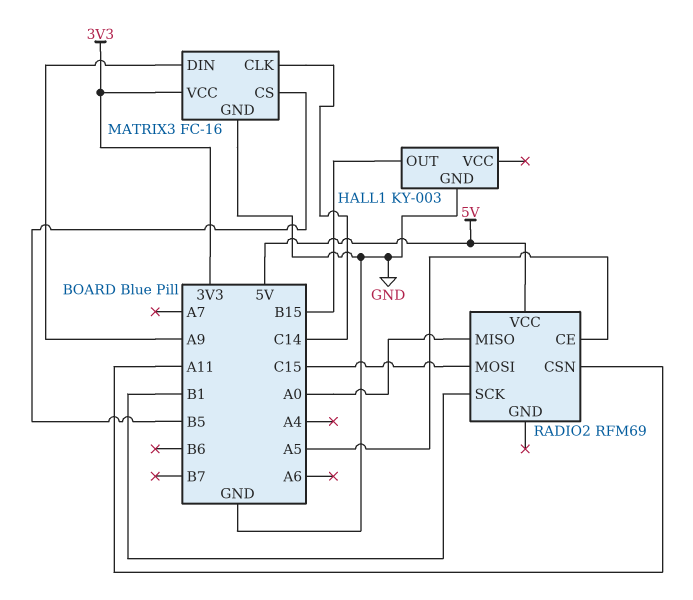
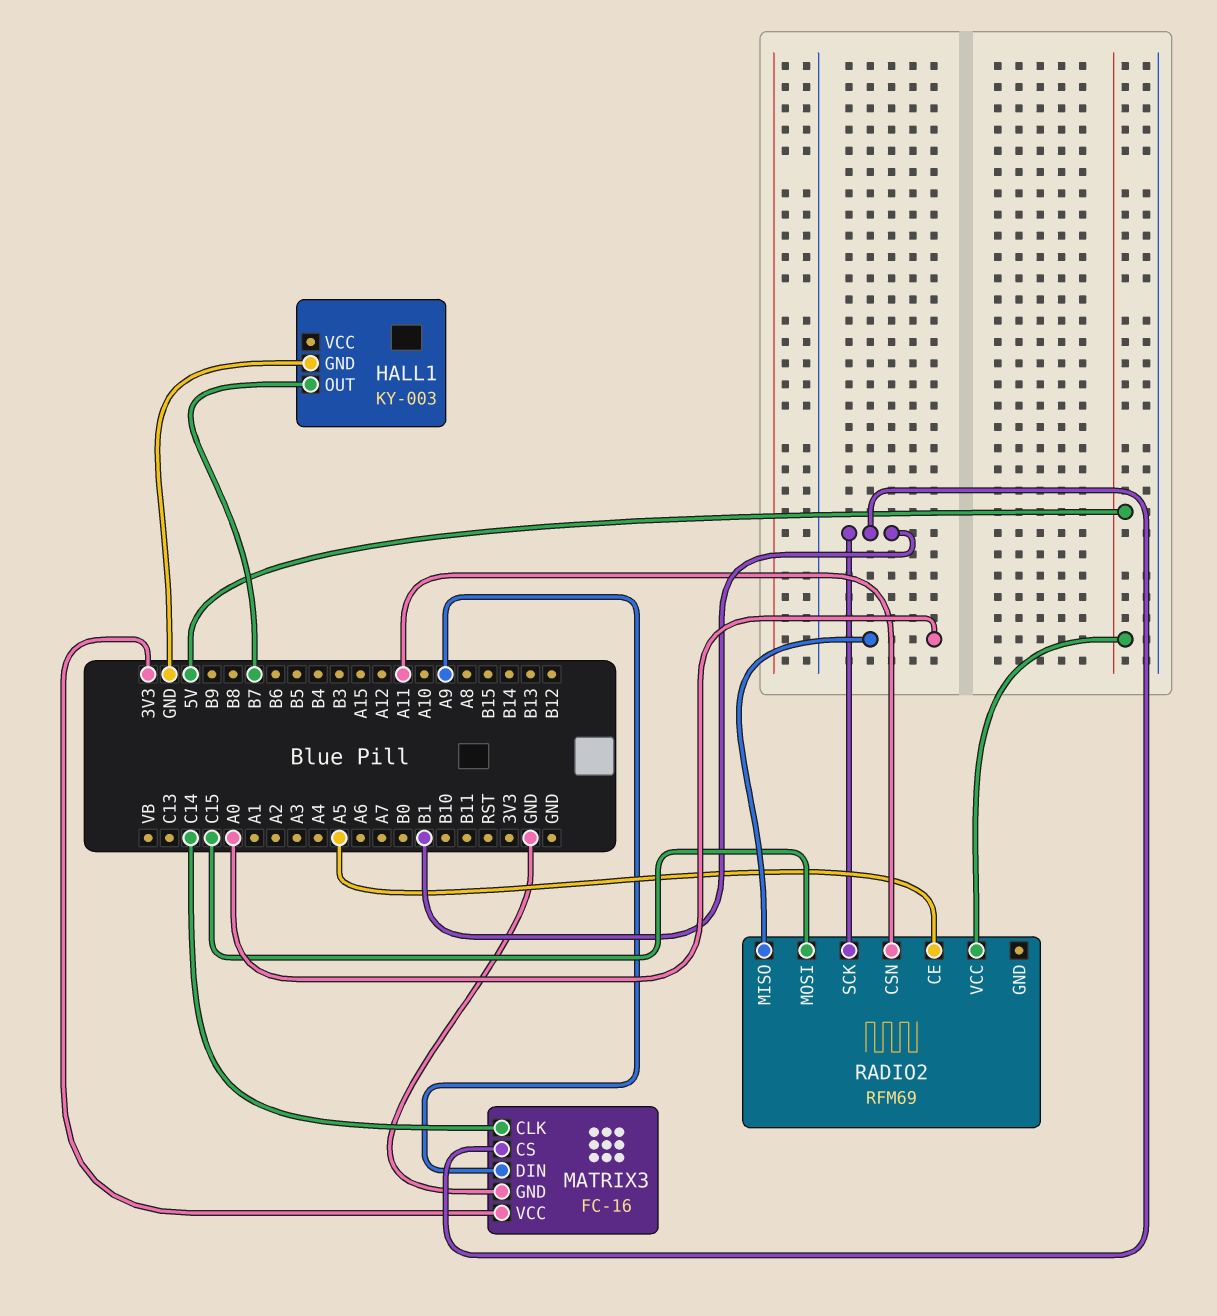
HALL1 pin OUT: B15 -> B7
MATRIX3 pin CS: B5 -> B1

